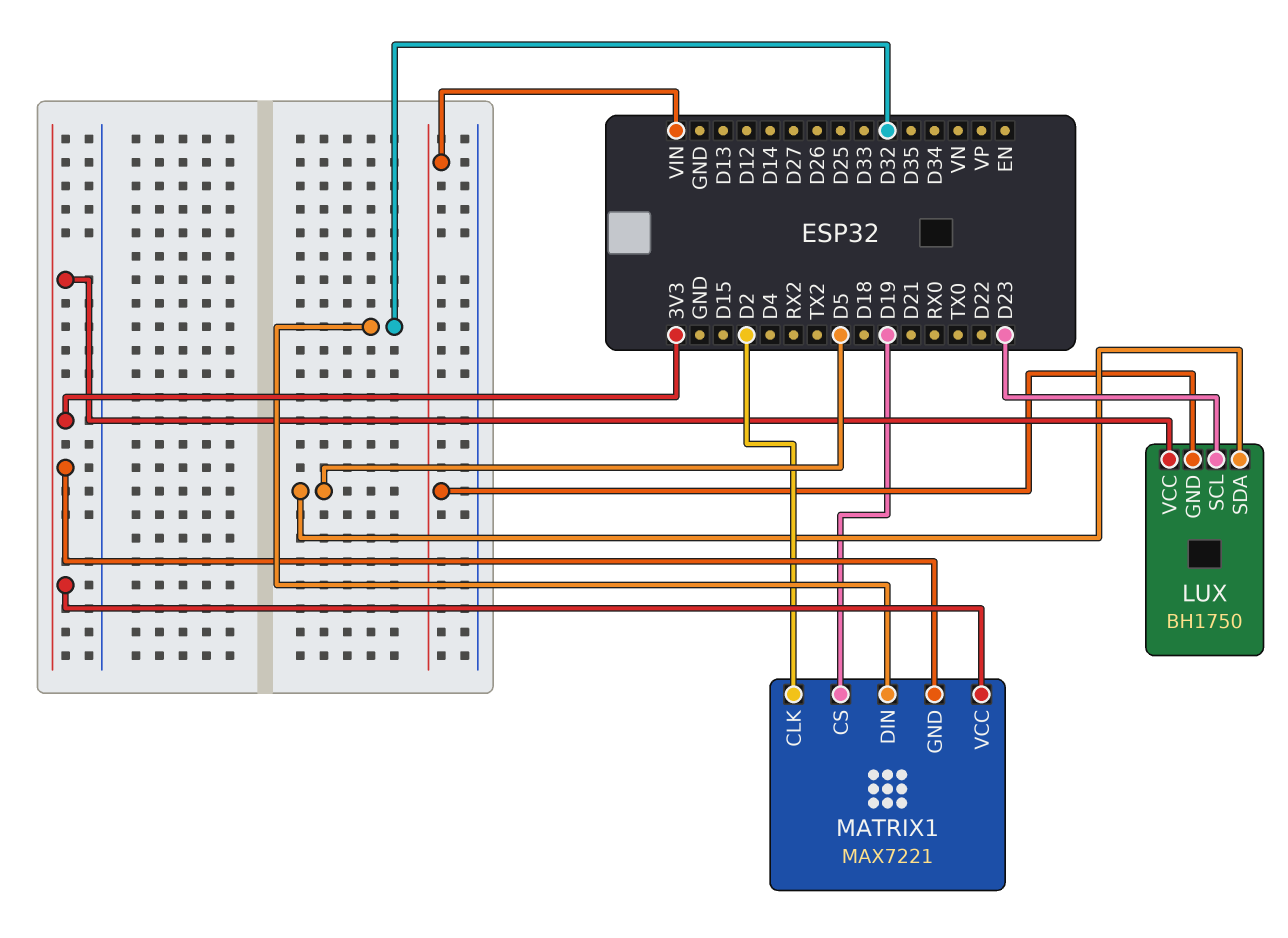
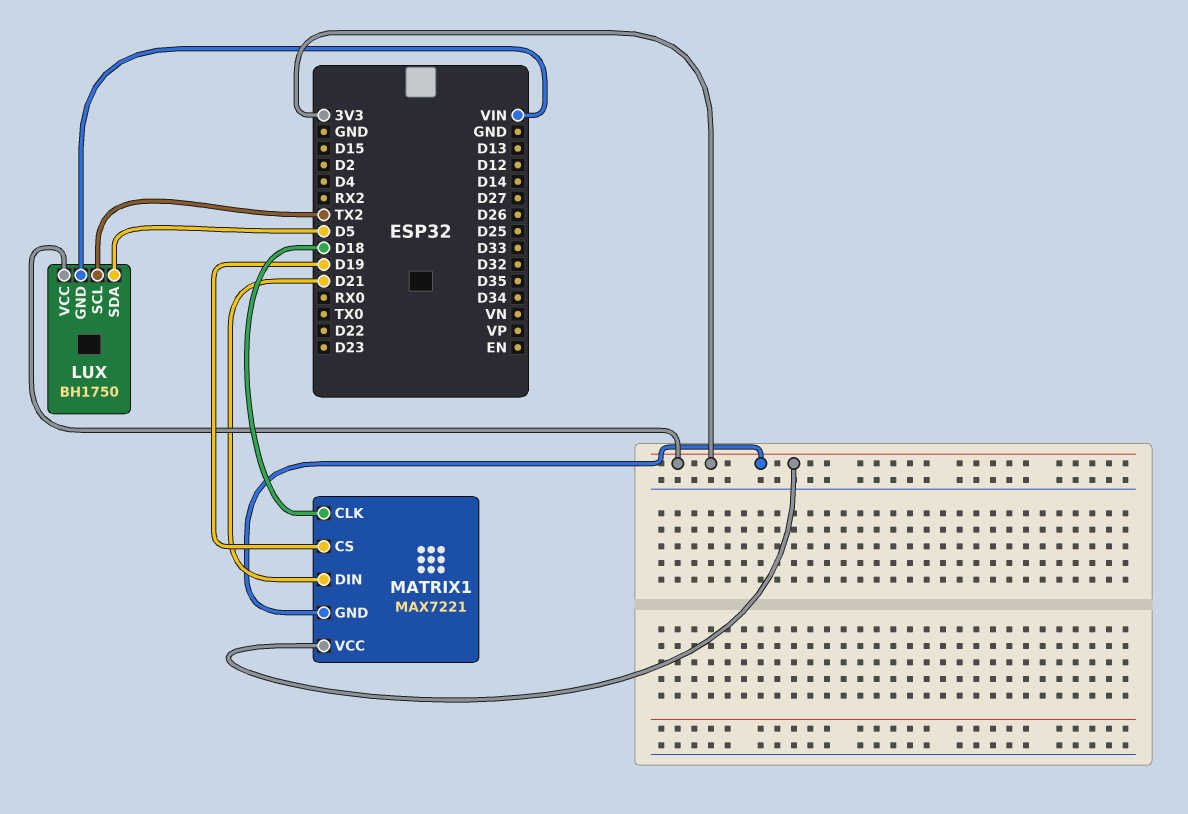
LUX pin SCL: D23 -> TX2
MATRIX1 pin CLK: D2 -> D18
MATRIX1 pin DIN: D32 -> D21

